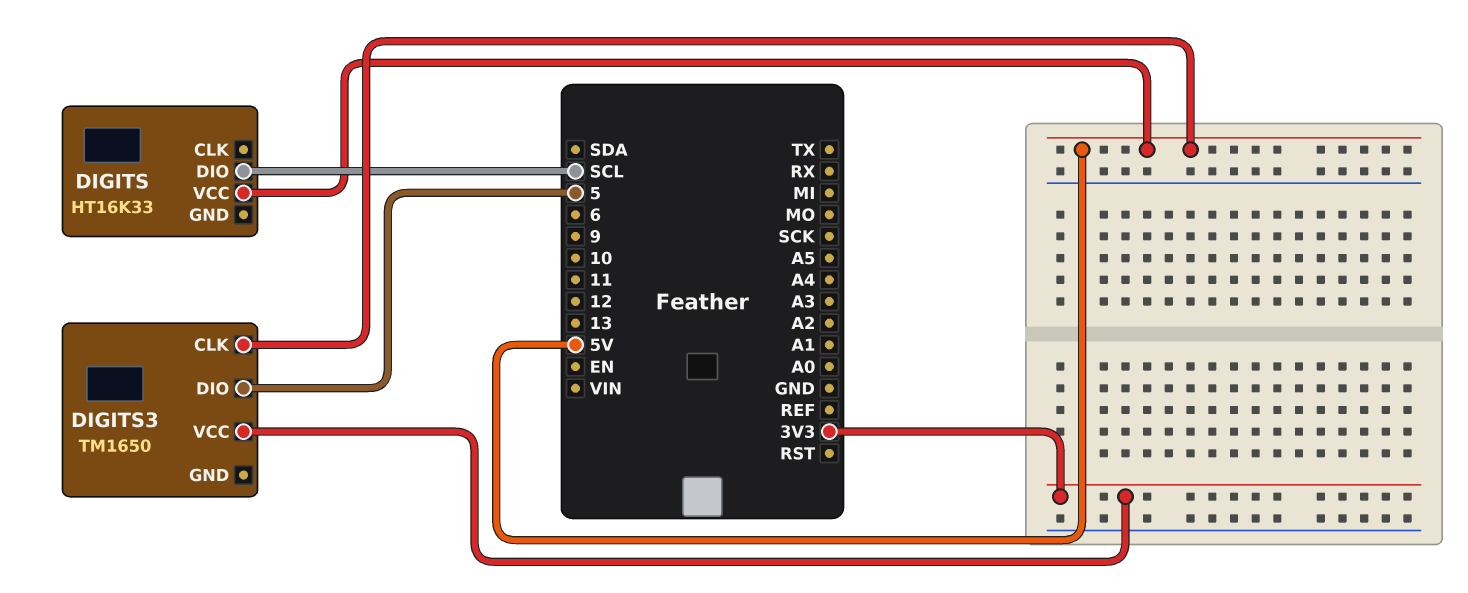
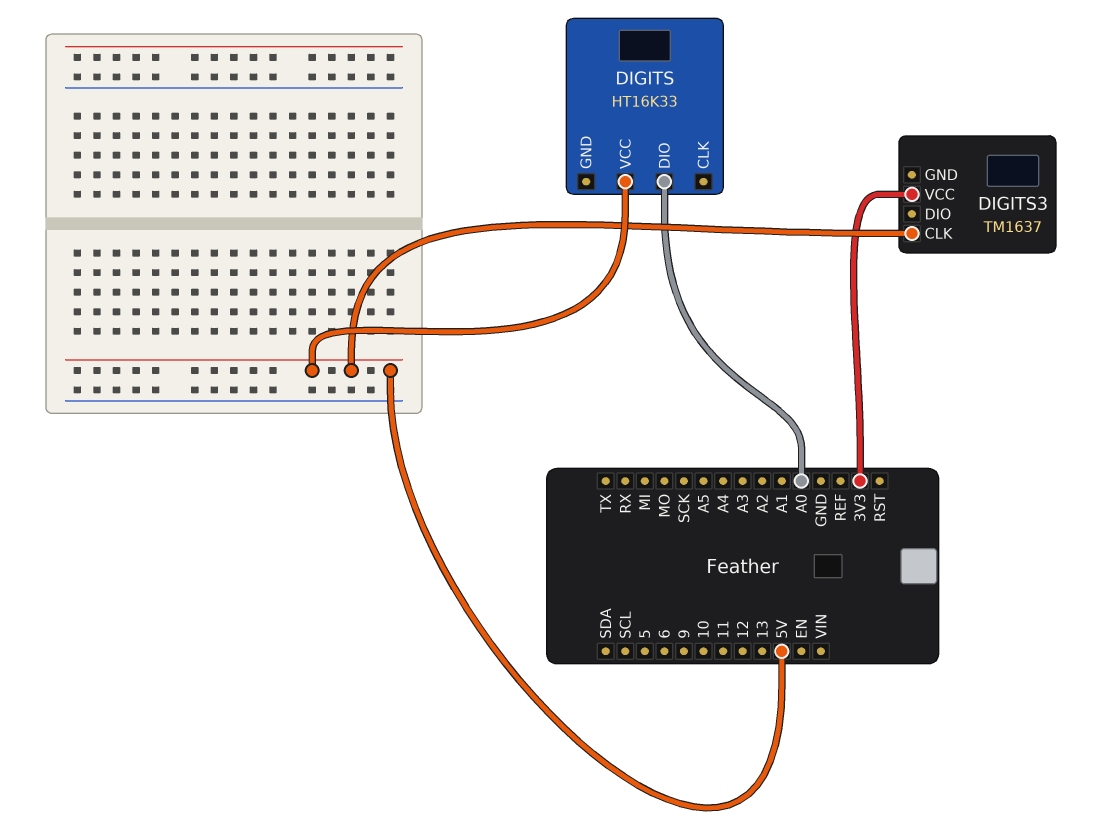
DIGITS pin DIO: SCL -> A0
DIGITS3: TM1650 -> TM1637
DIGITS3 pin DIO: 5 -> none

